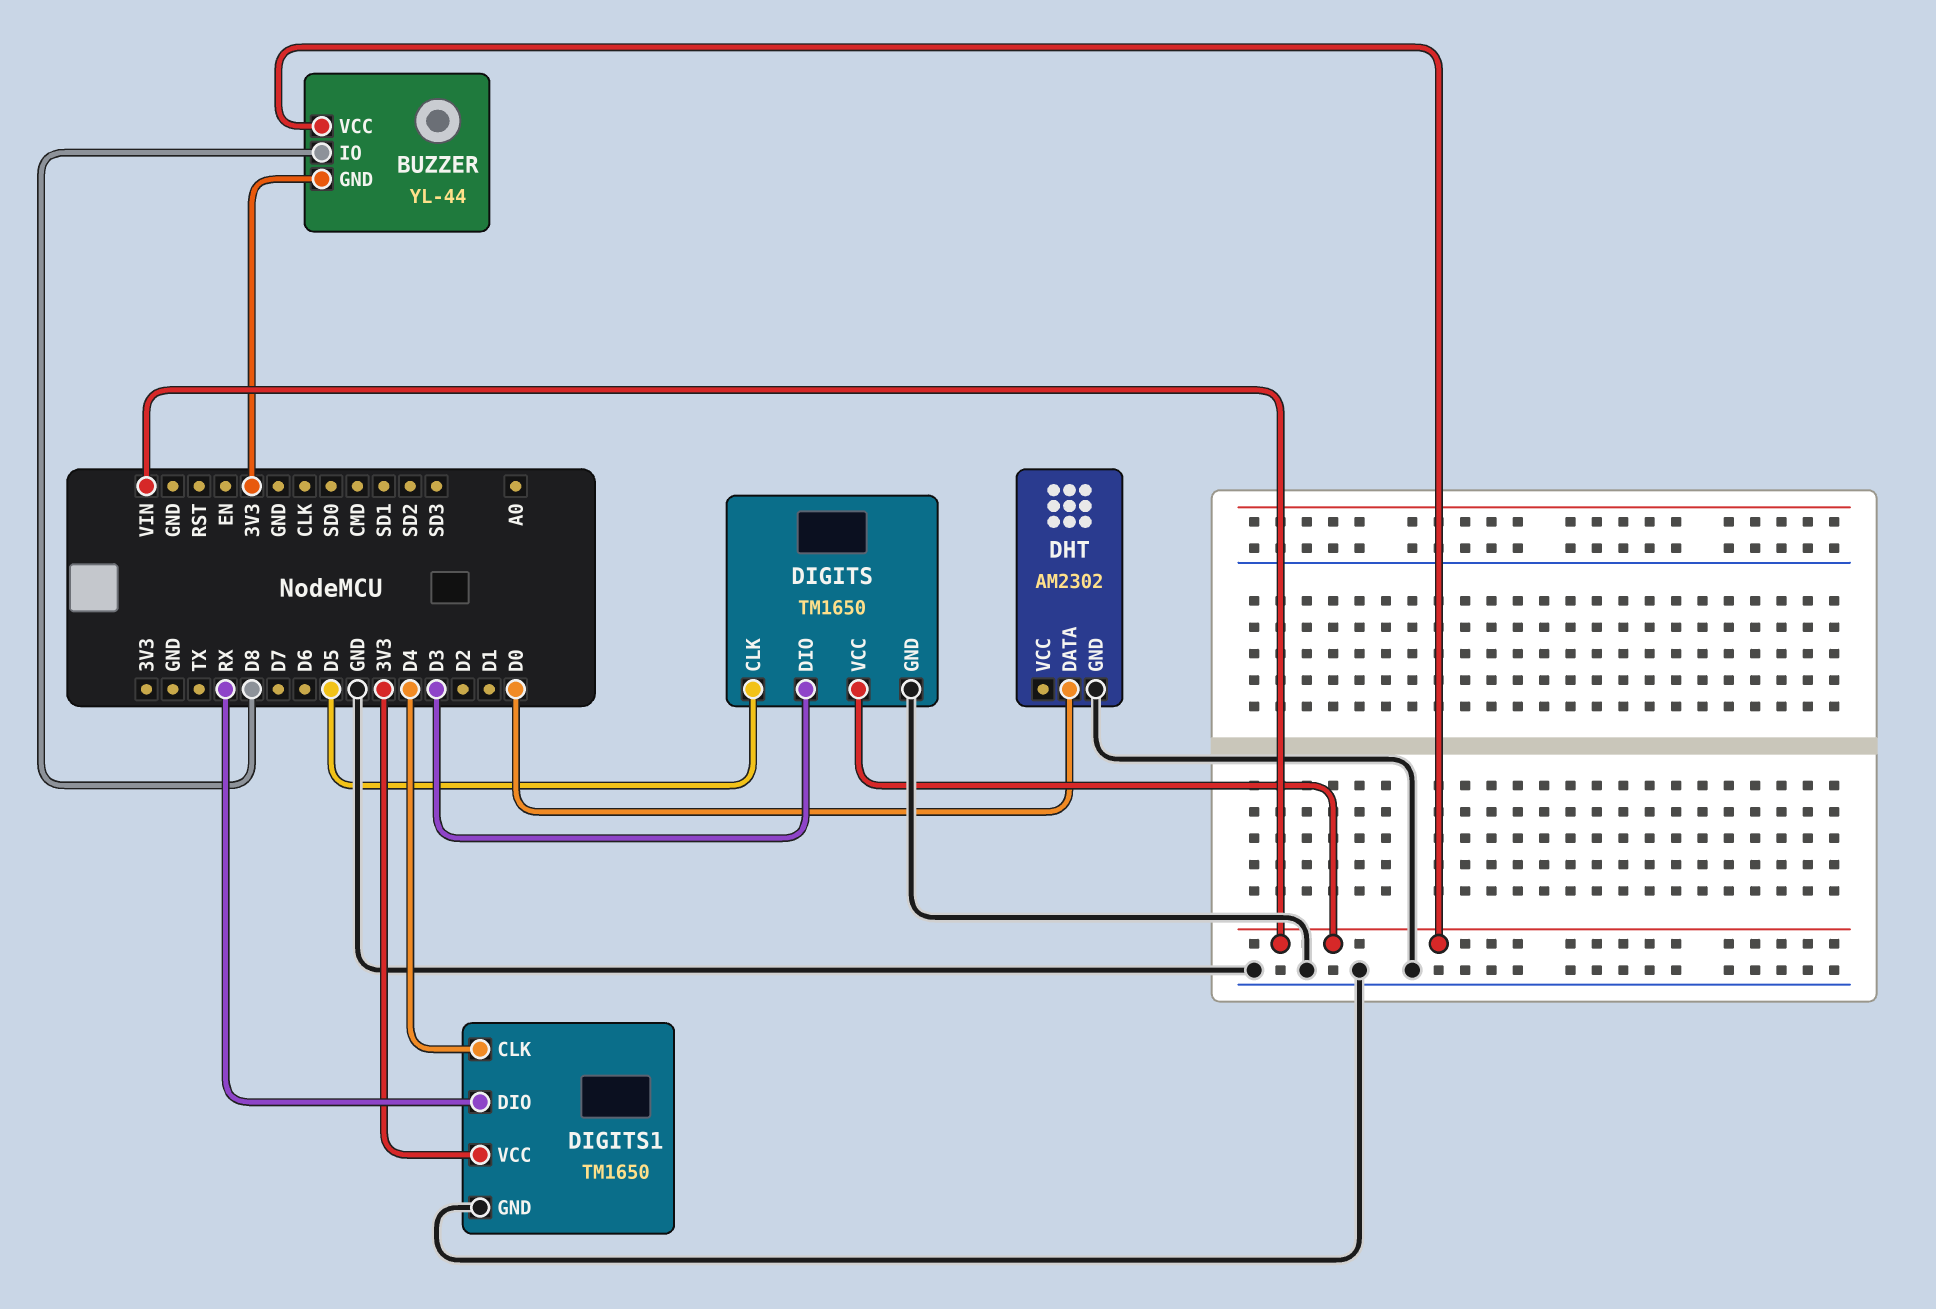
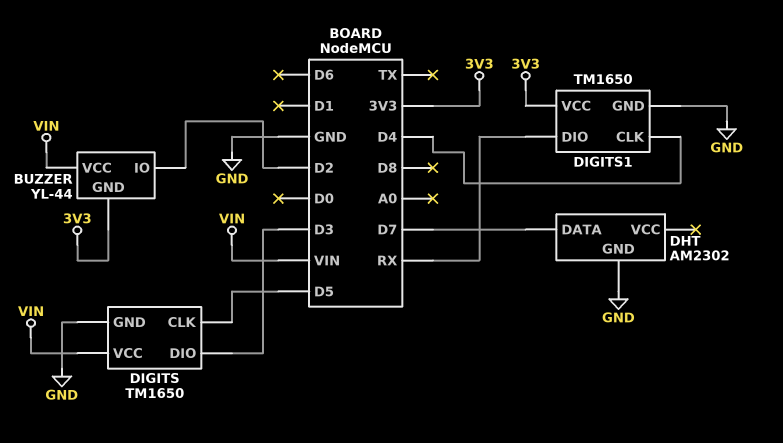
BUZZER pin IO: D8 -> D2
DHT pin DATA: D0 -> D7

